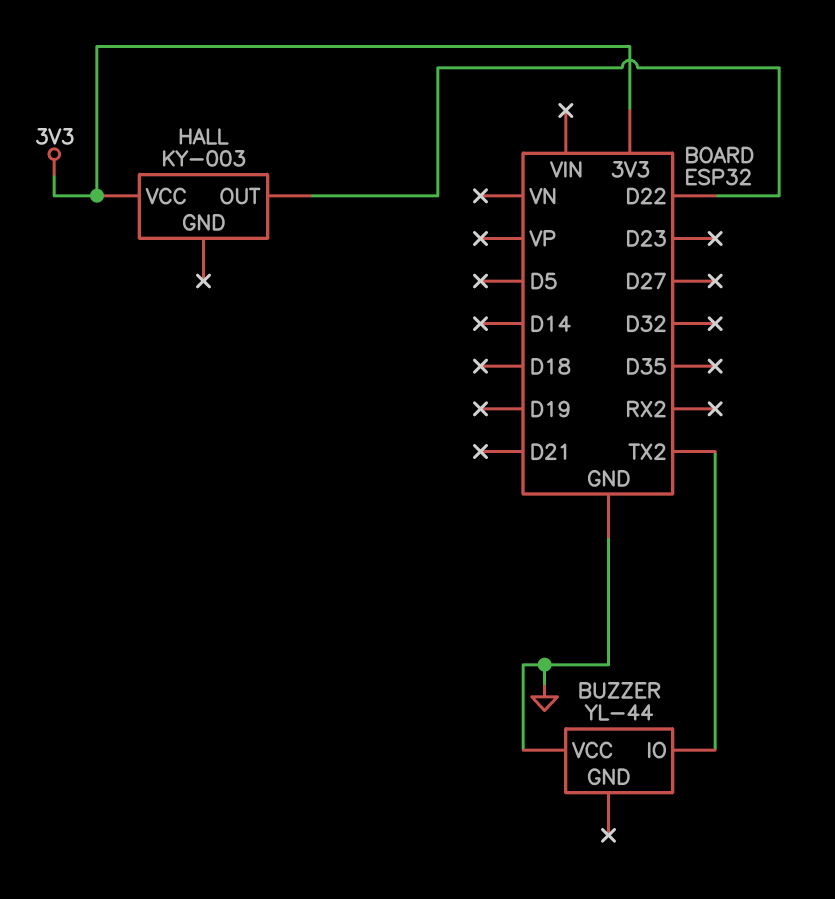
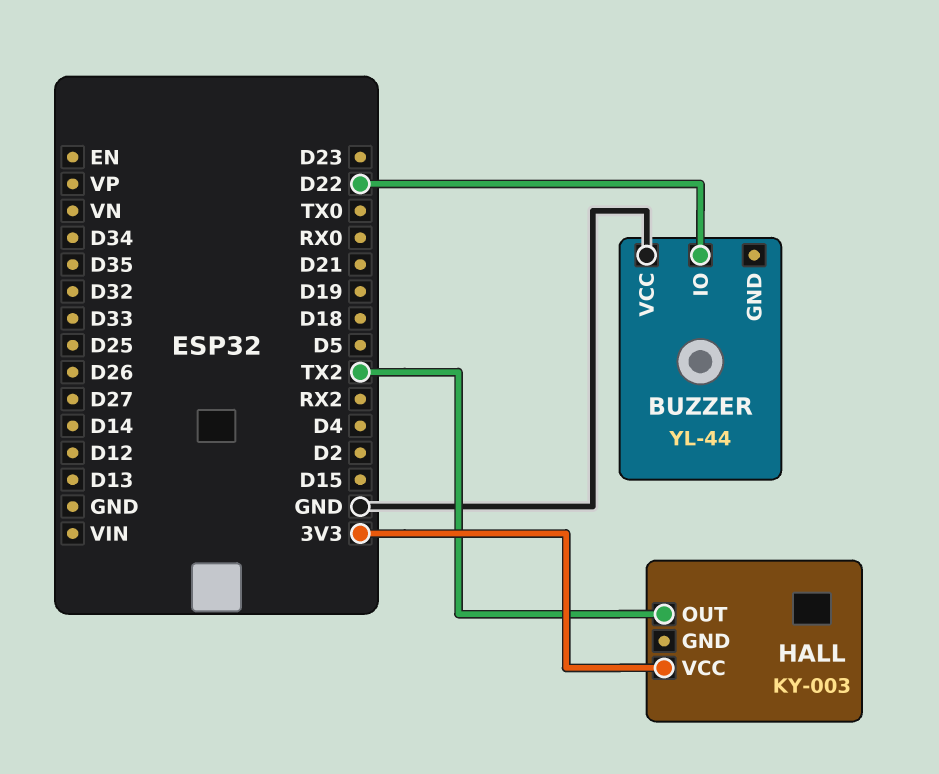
BUZZER pin IO: TX2 -> D22
HALL pin OUT: D22 -> TX2

